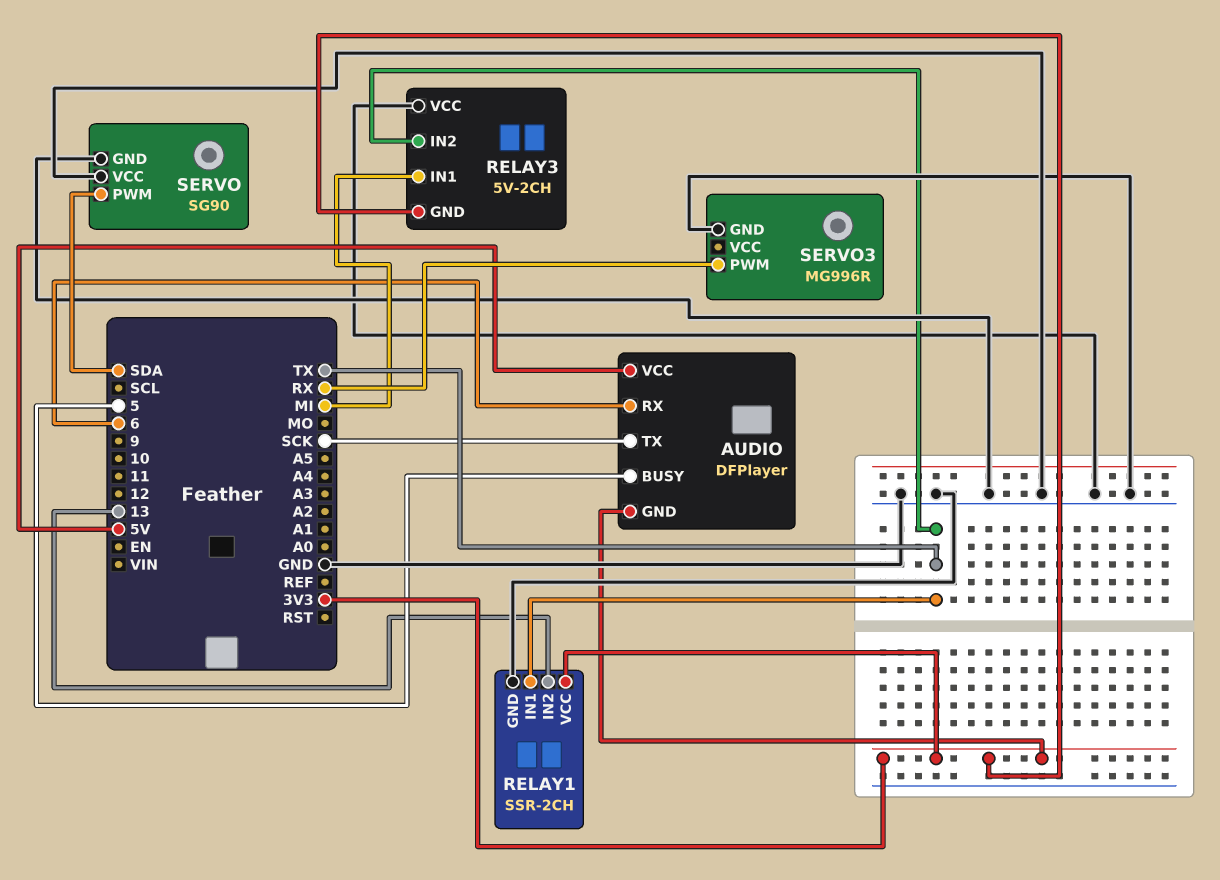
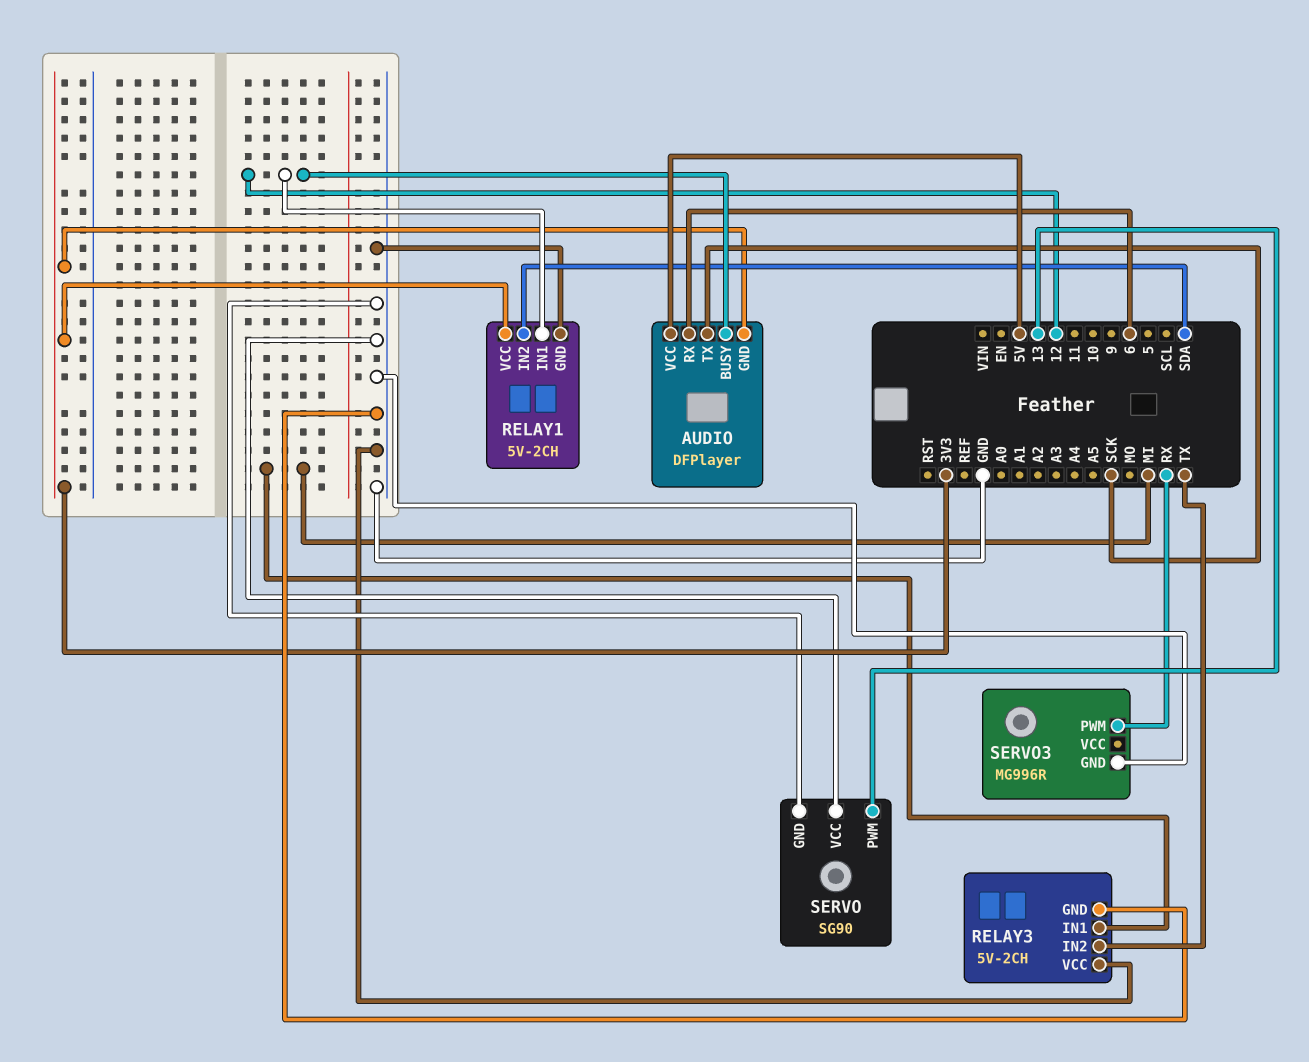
AUDIO pin BUSY: 5 -> 12
RELAY1: SSR-2CH -> 5V-2CH
RELAY1 pin IN1: TX -> 12
RELAY1 pin IN2: 13 -> SDA
RELAY3 pin GND: 3V3 -> GND
SERVO pin PWM: SDA -> 13

